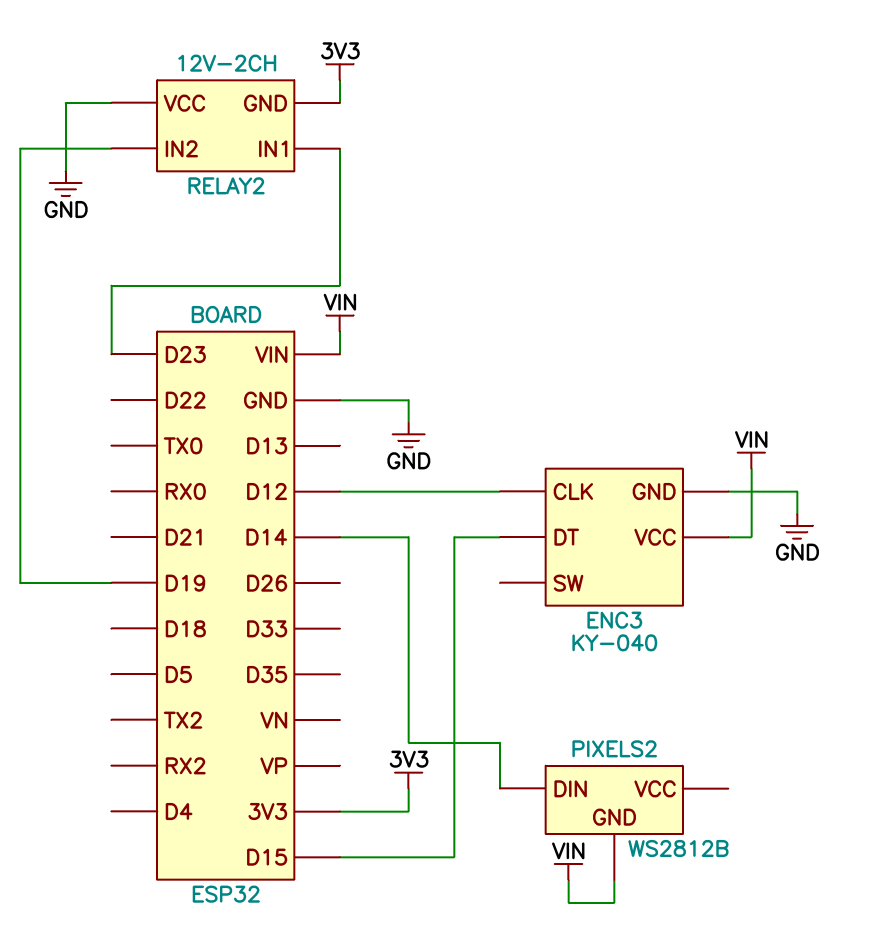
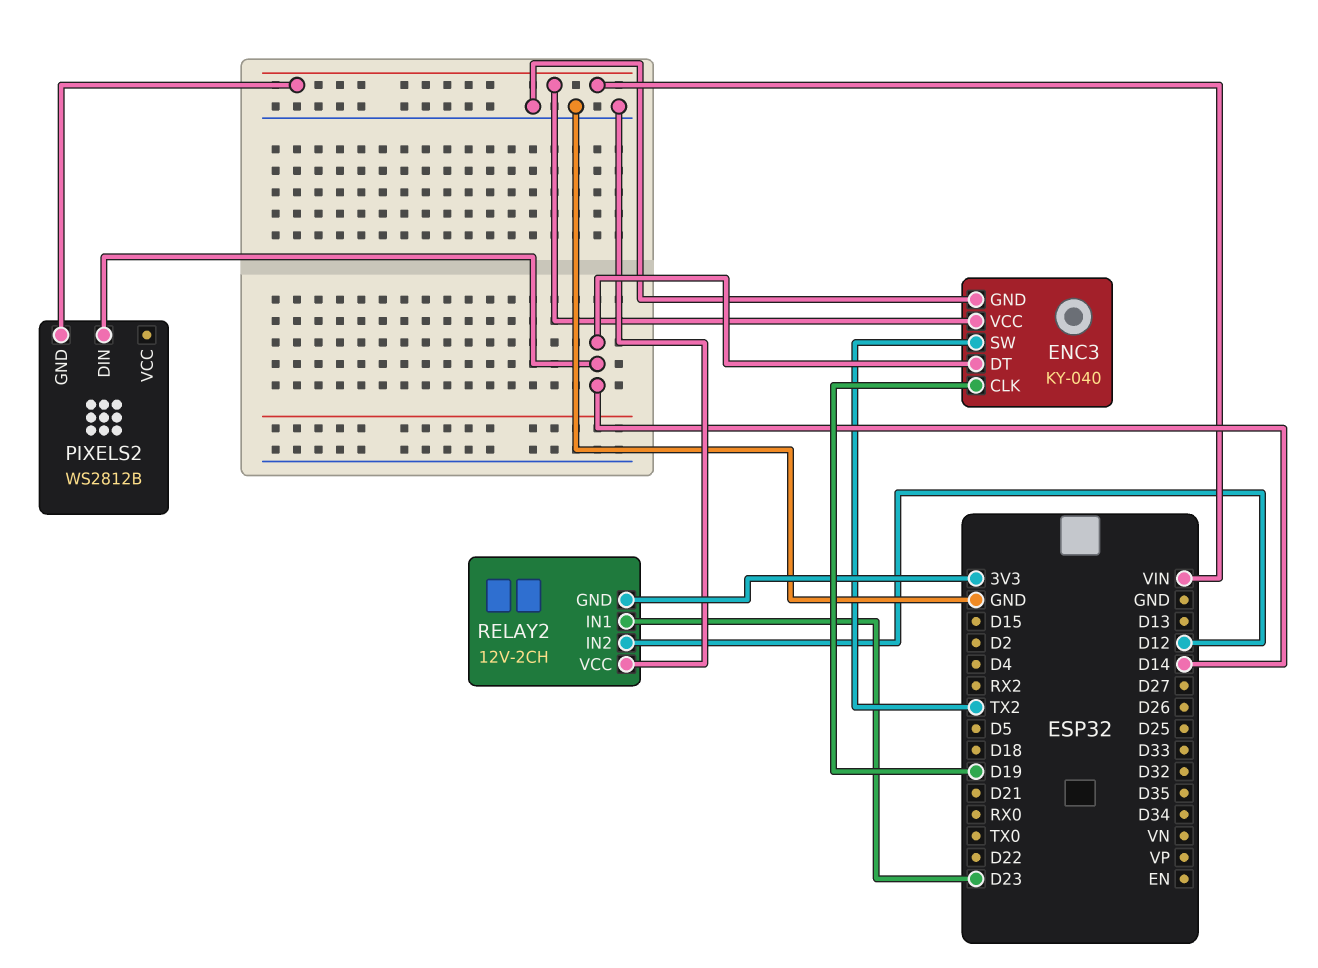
ENC3 pin CLK: D12 -> D19
ENC3 pin DT: D15 -> D14
ENC3 pin SW: none -> TX2
RELAY2 pin IN2: D19 -> D12

